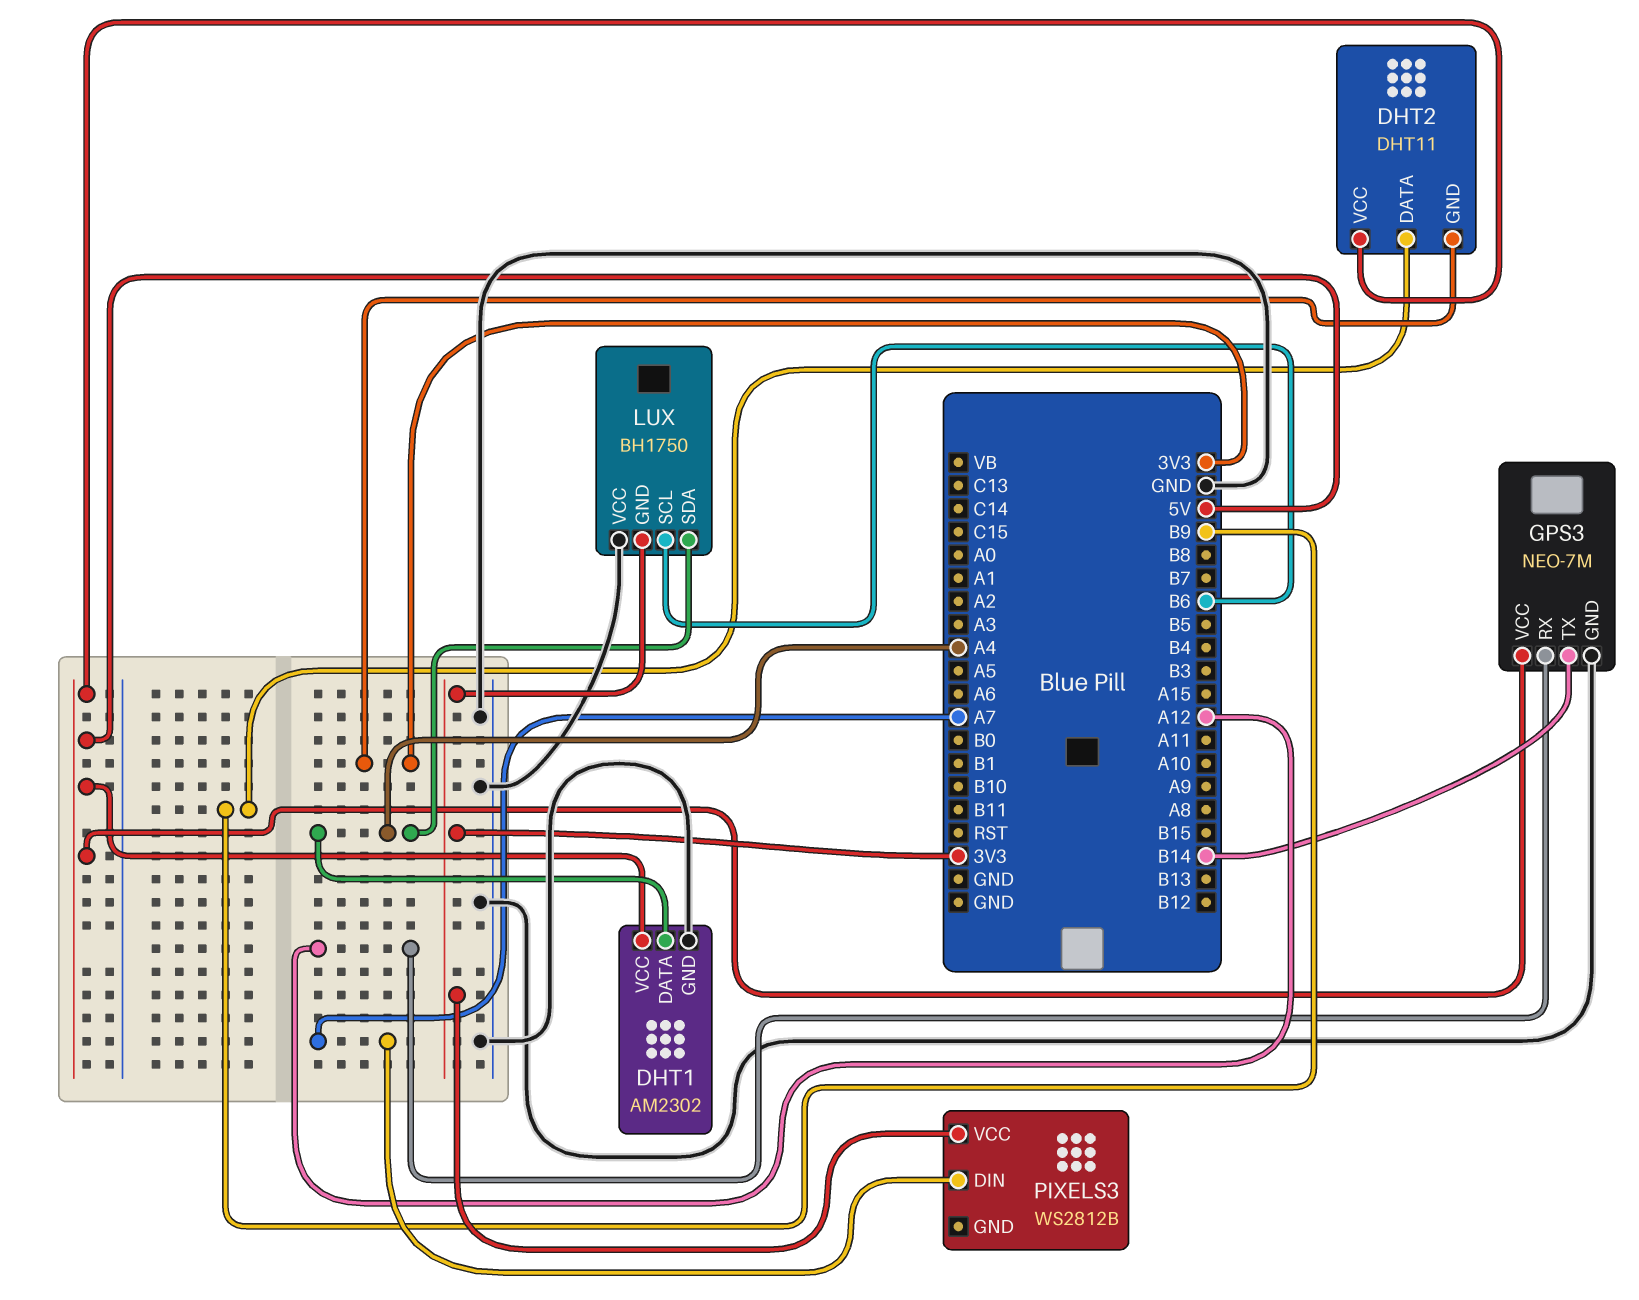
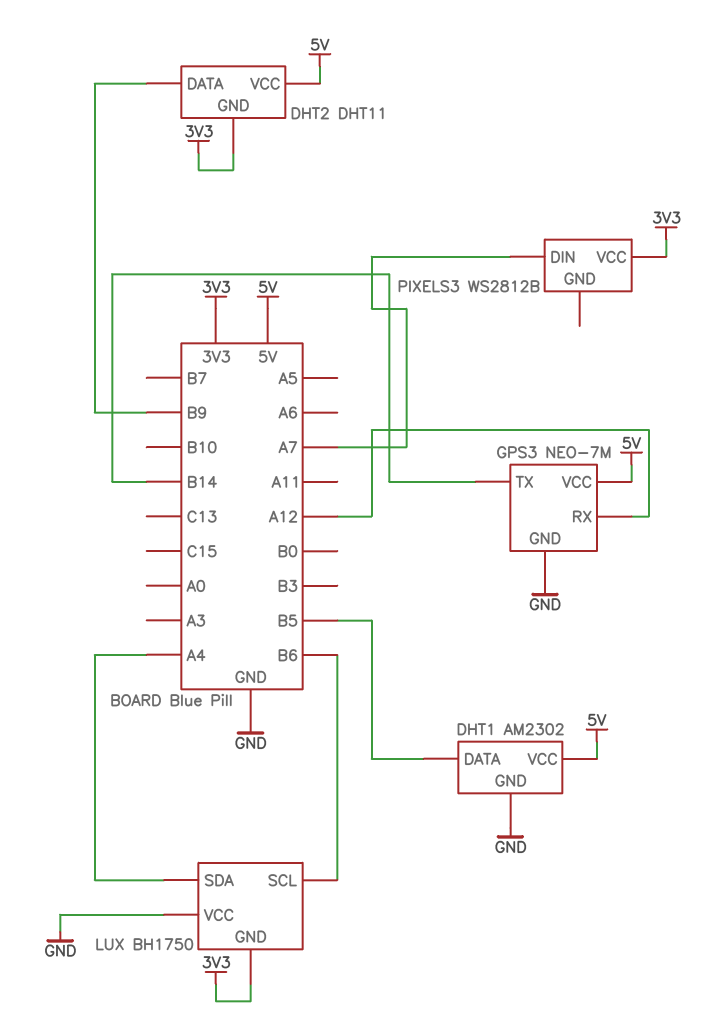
DHT1 pin DATA: A4 -> B5

